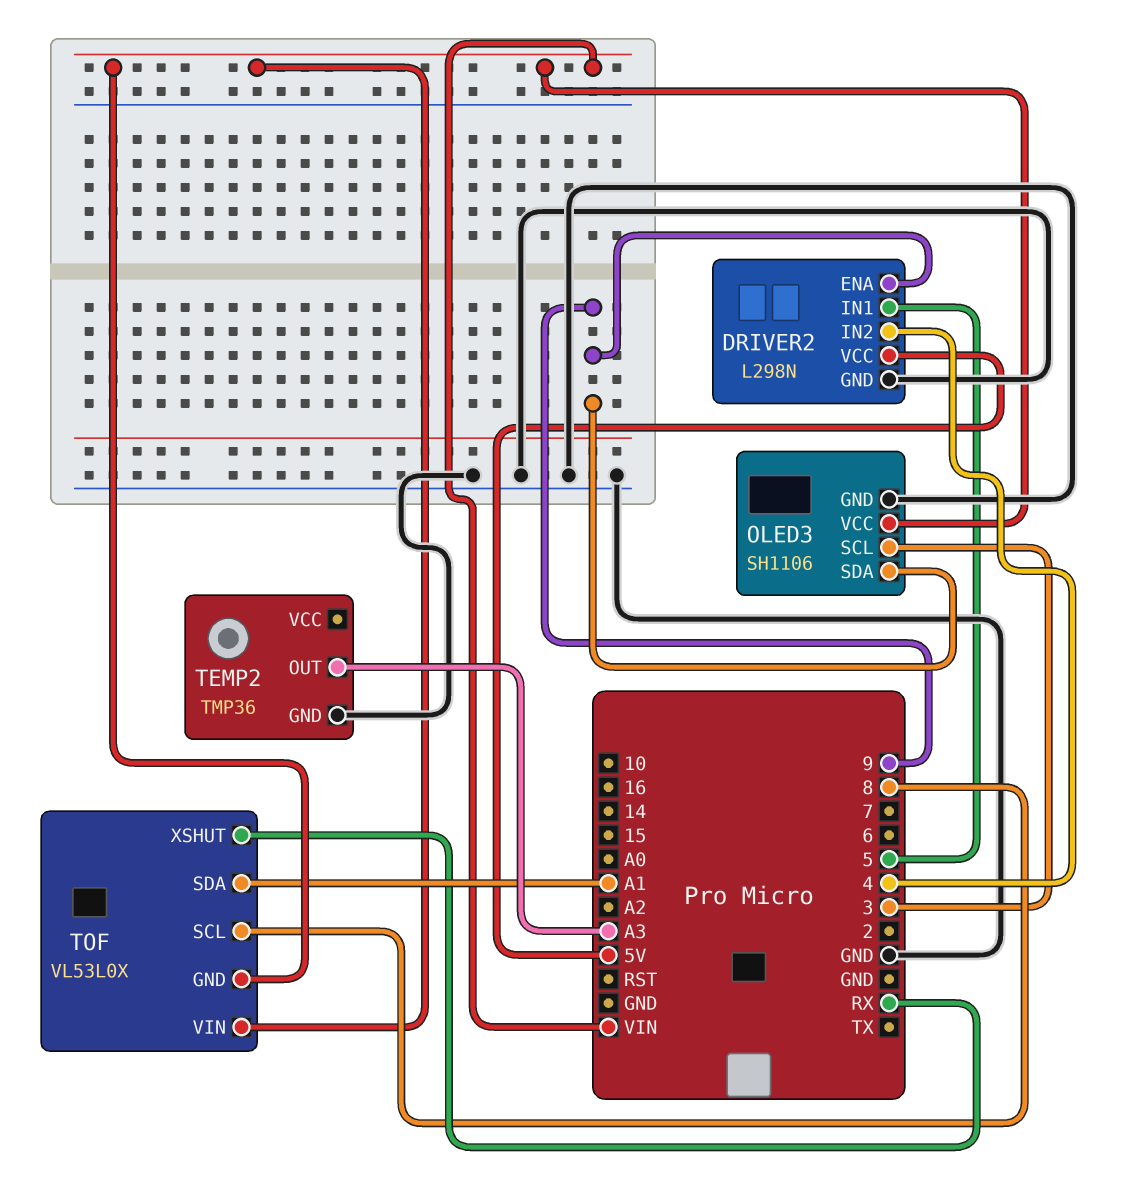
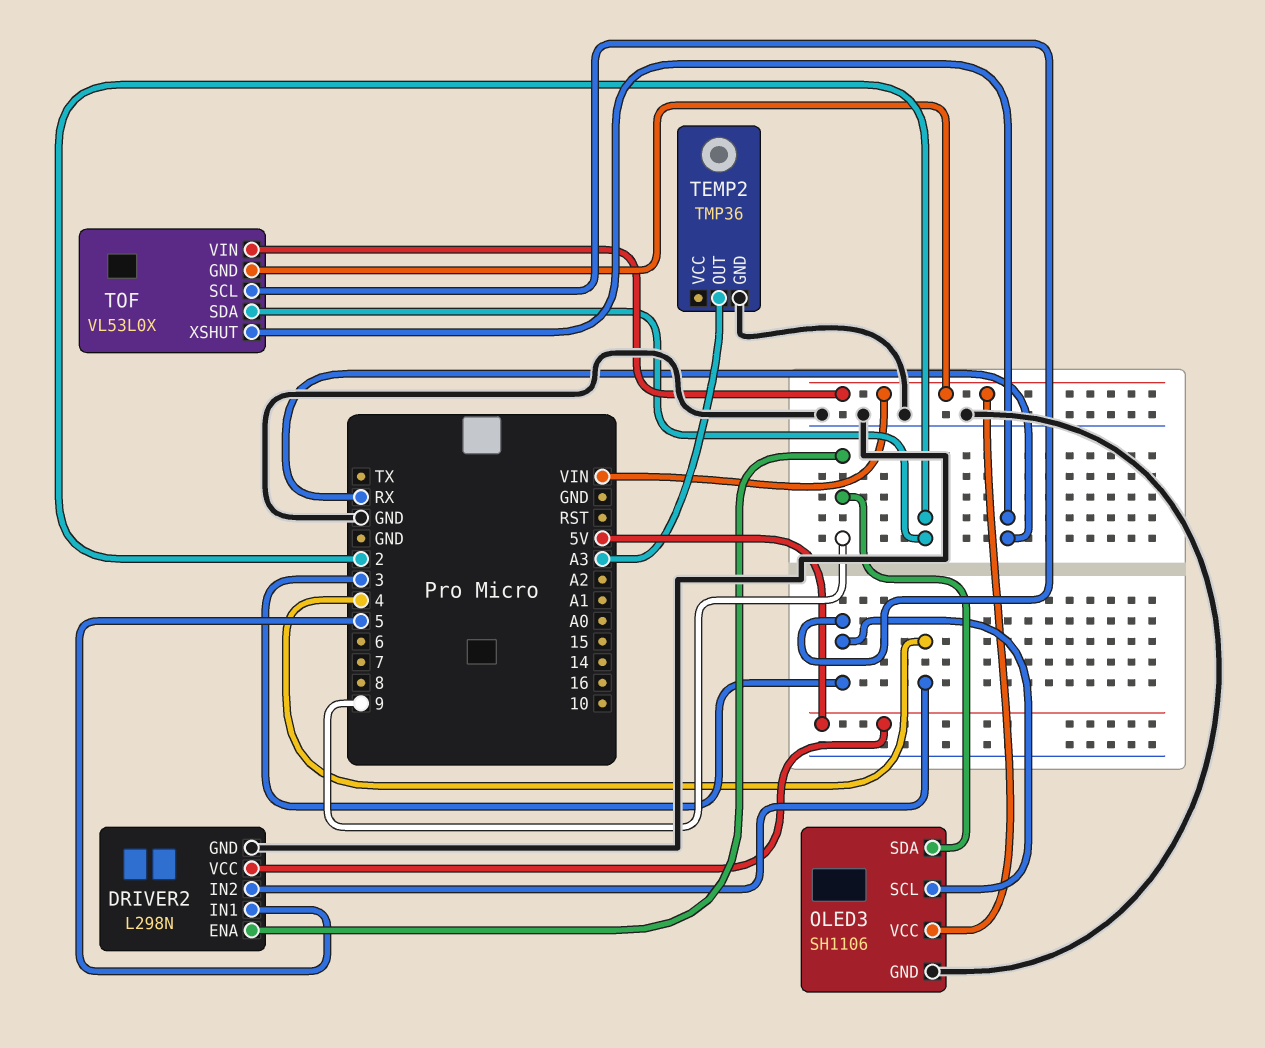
TOF pin SCL: 8 -> 3
TOF pin SDA: A1 -> 2

